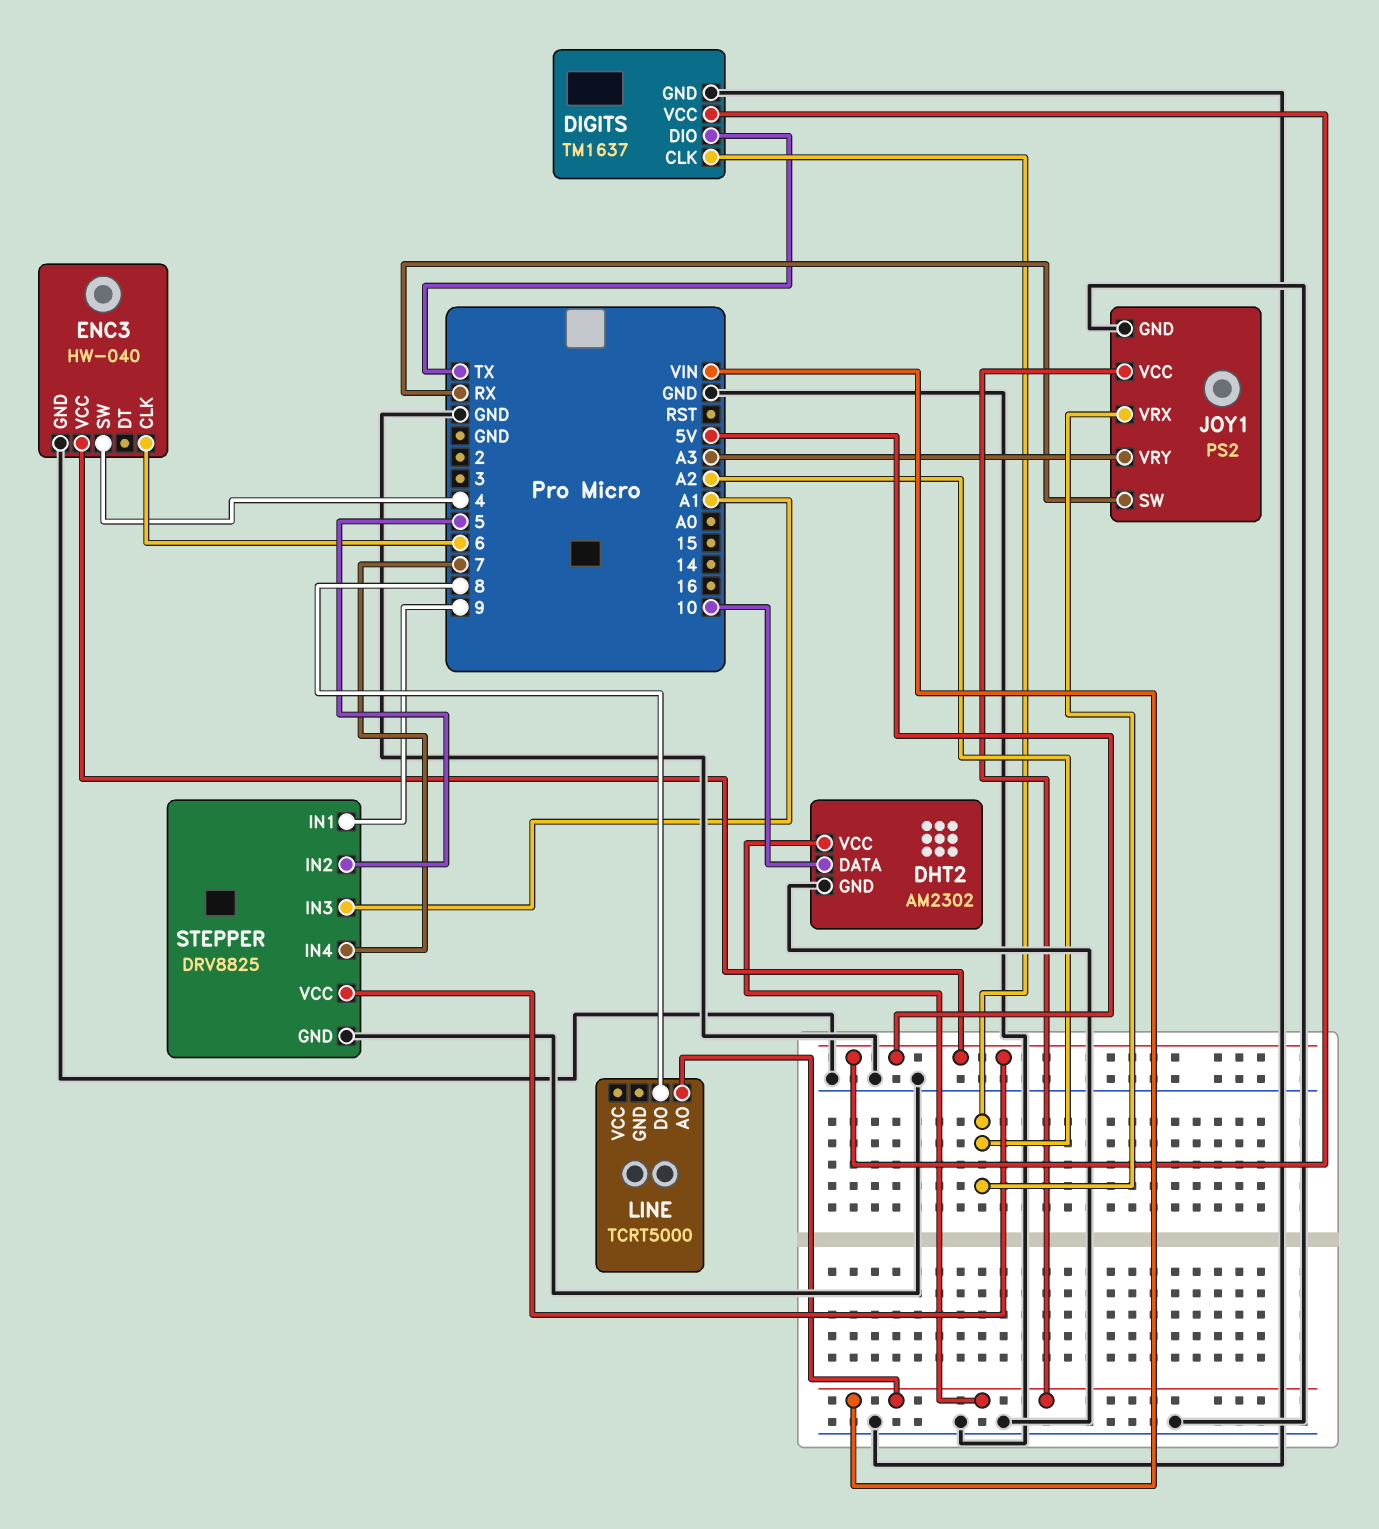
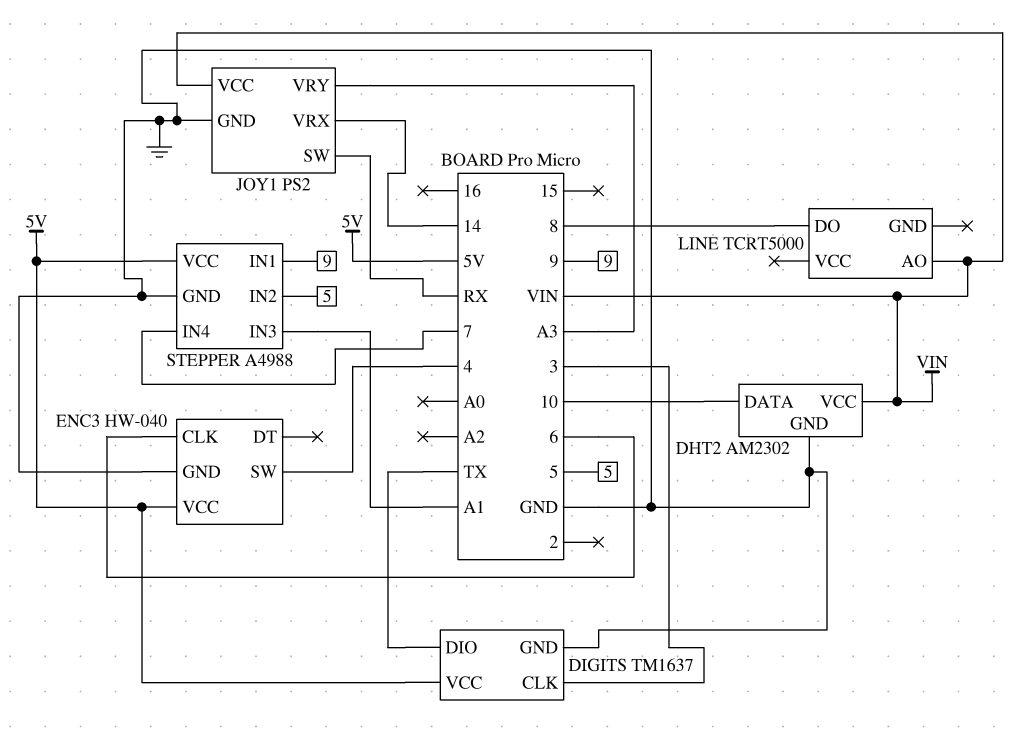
DIGITS pin CLK: A2 -> 3
JOY1 pin VRX: A2 -> 14
STEPPER: DRV8825 -> A4988

